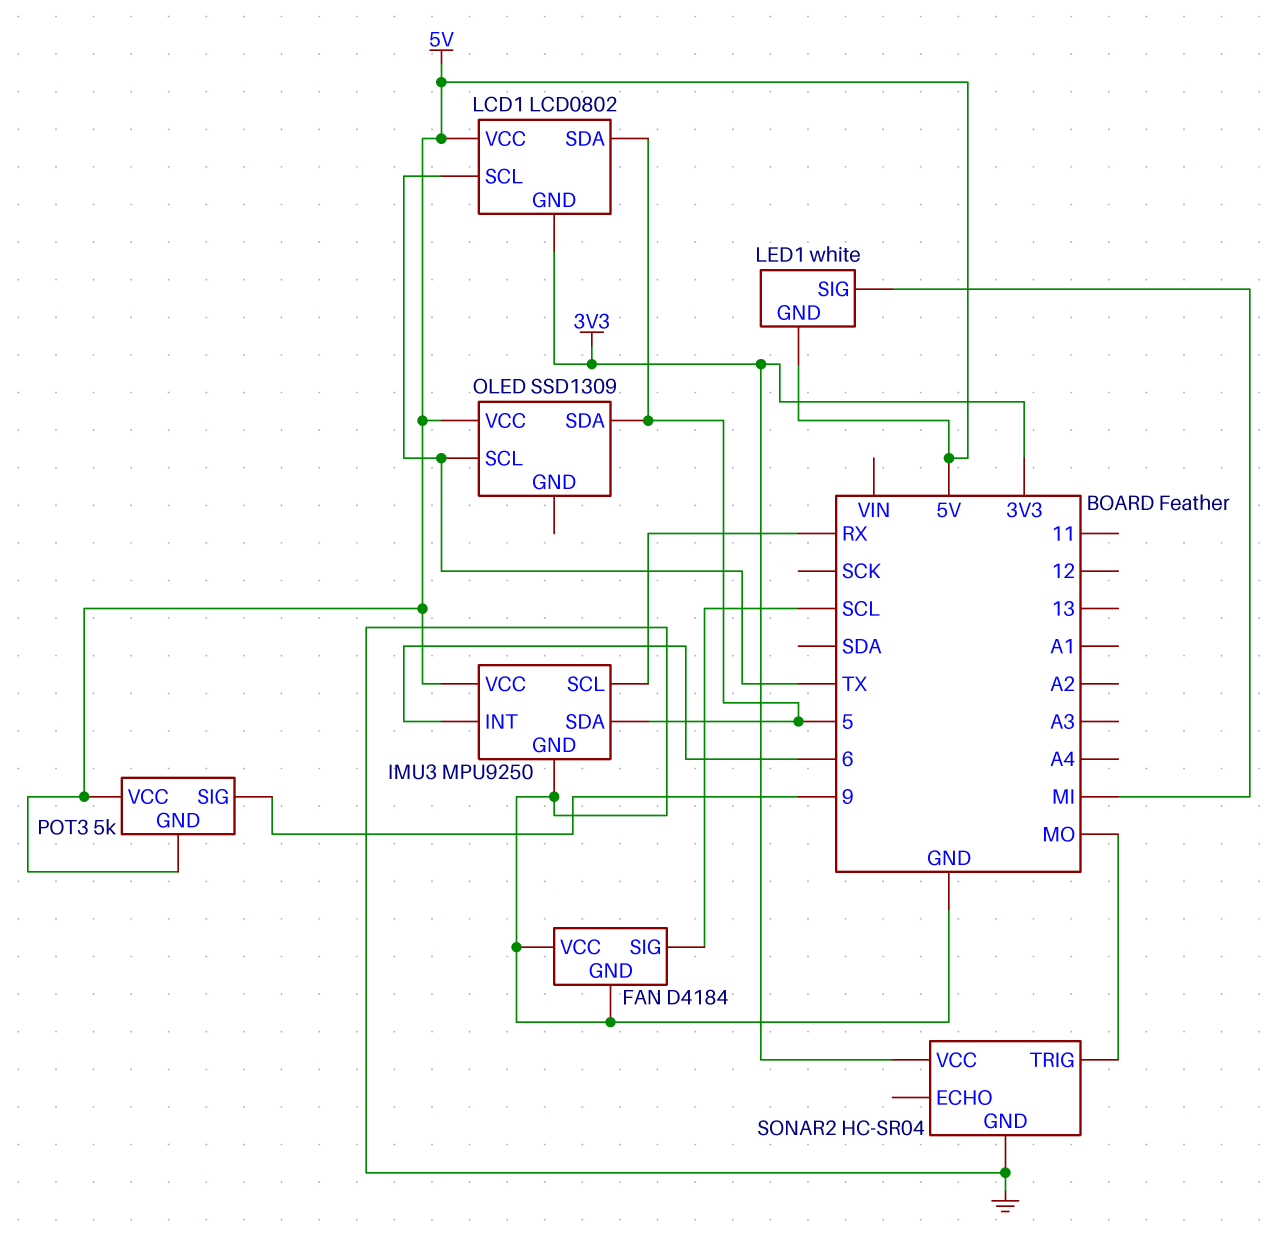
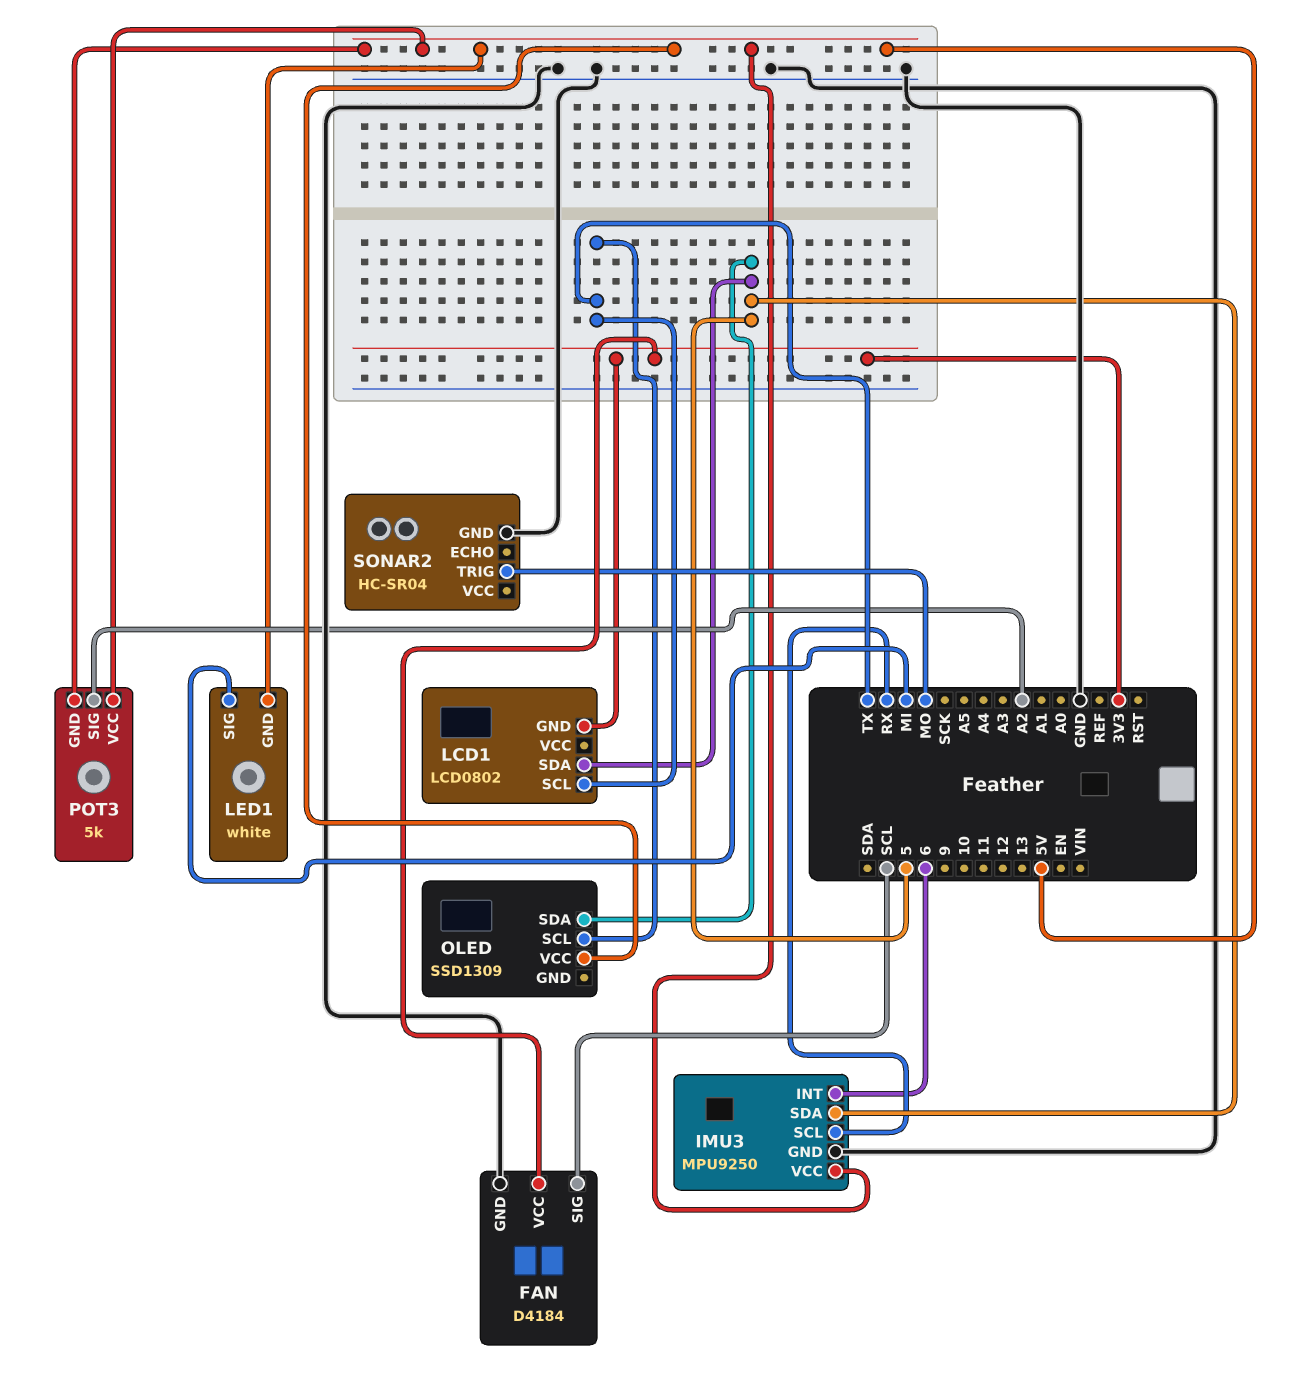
FAN pin VCC: GND -> 3V3
LCD1 pin VCC: 5V -> none
POT3 pin SIG: 9 -> A2
SONAR2 pin VCC: 3V3 -> none

